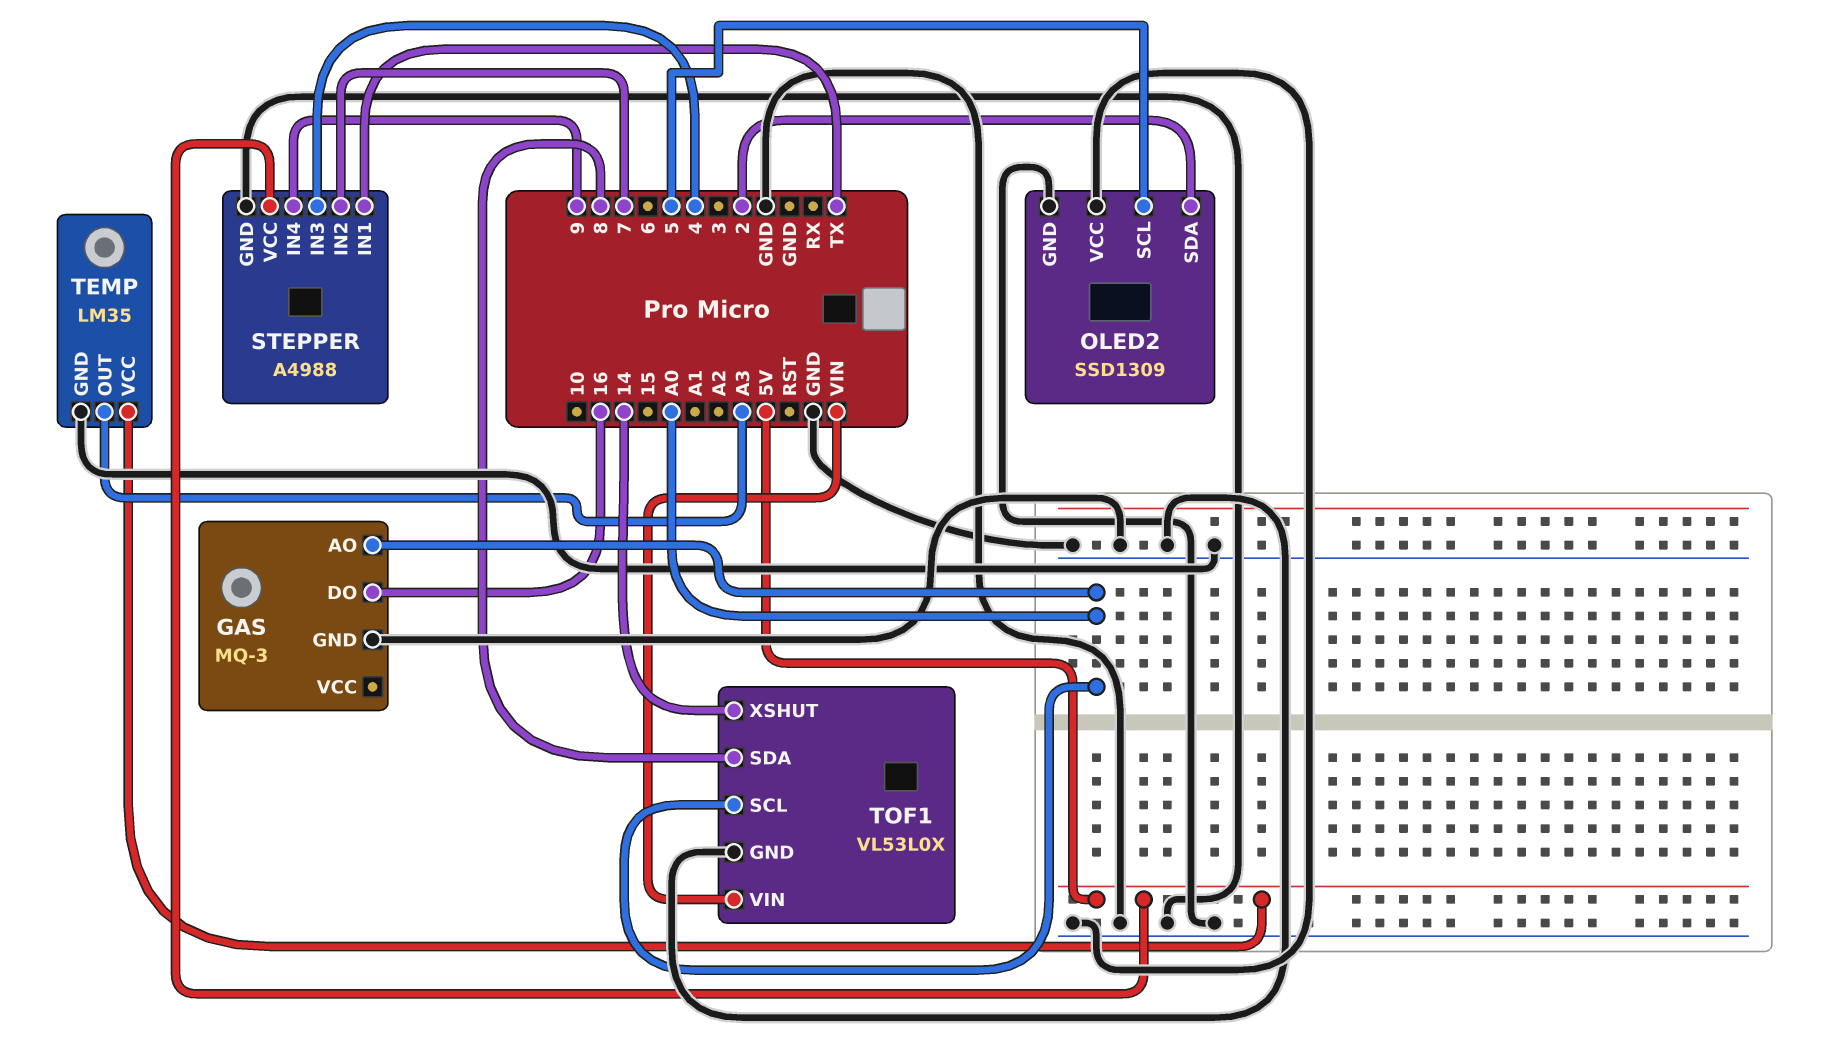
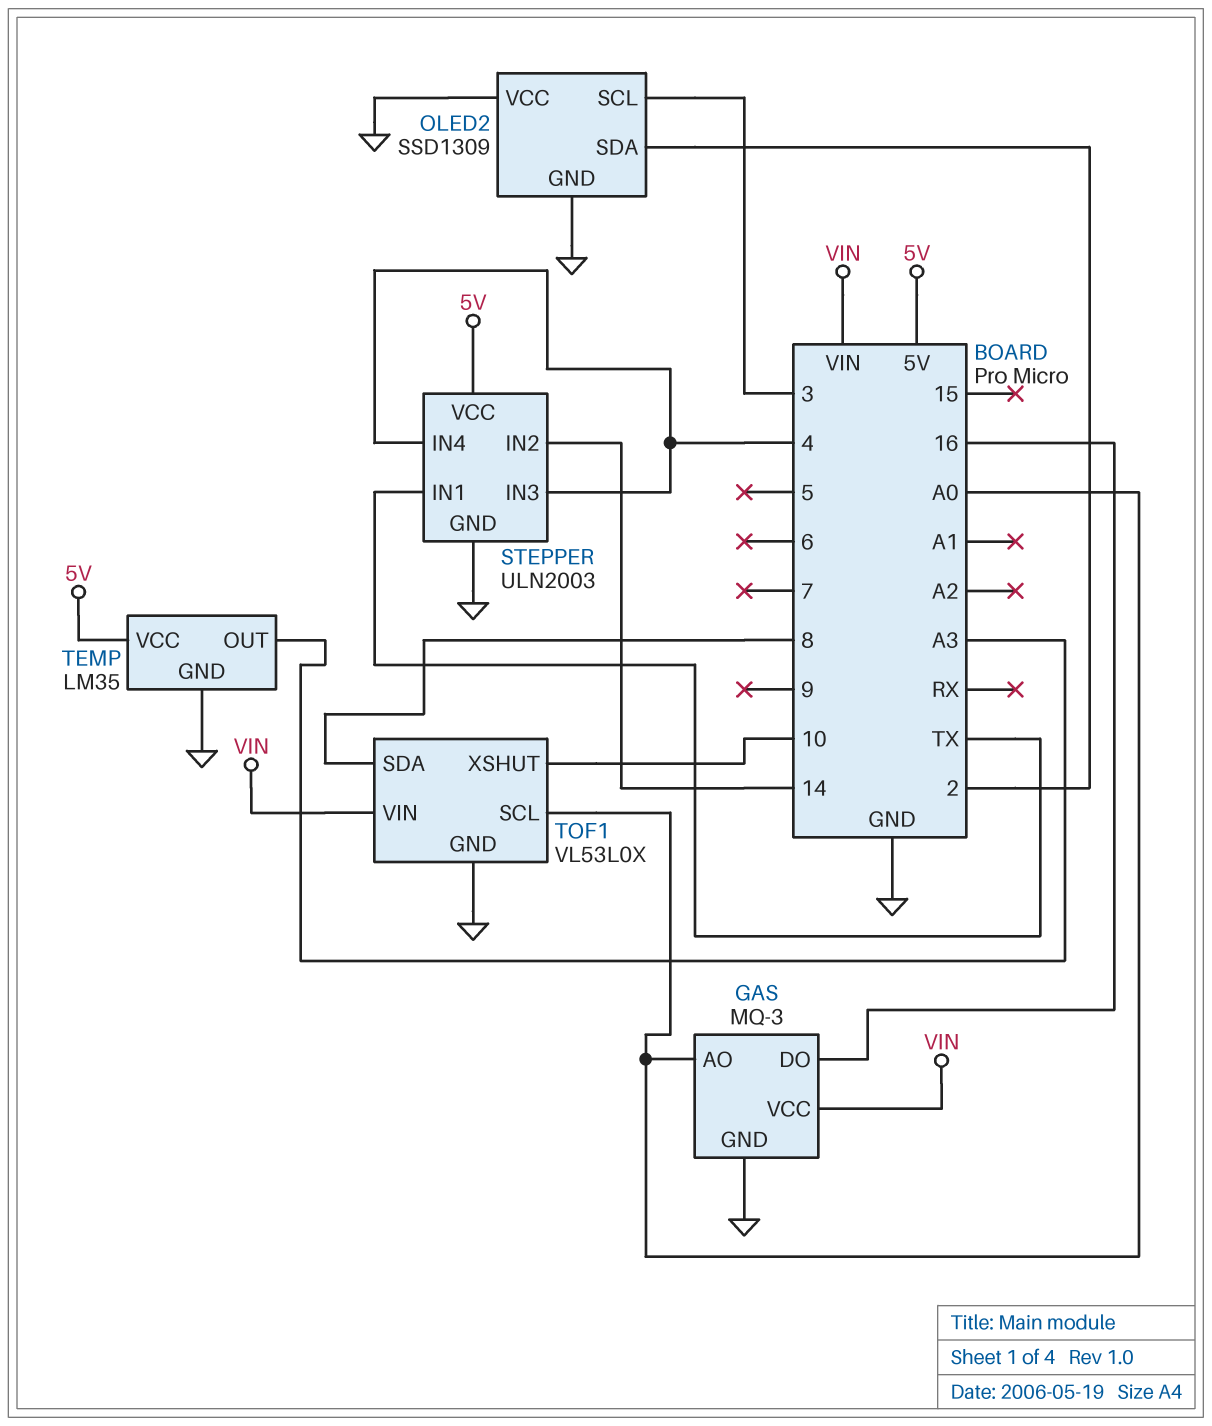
GAS pin VCC: none -> VIN
OLED2 pin SCL: 5 -> 3
STEPPER: A4988 -> ULN2003
STEPPER pin IN2: 7 -> 14
STEPPER pin IN4: 9 -> 4
TOF1 pin XSHUT: 14 -> 10

